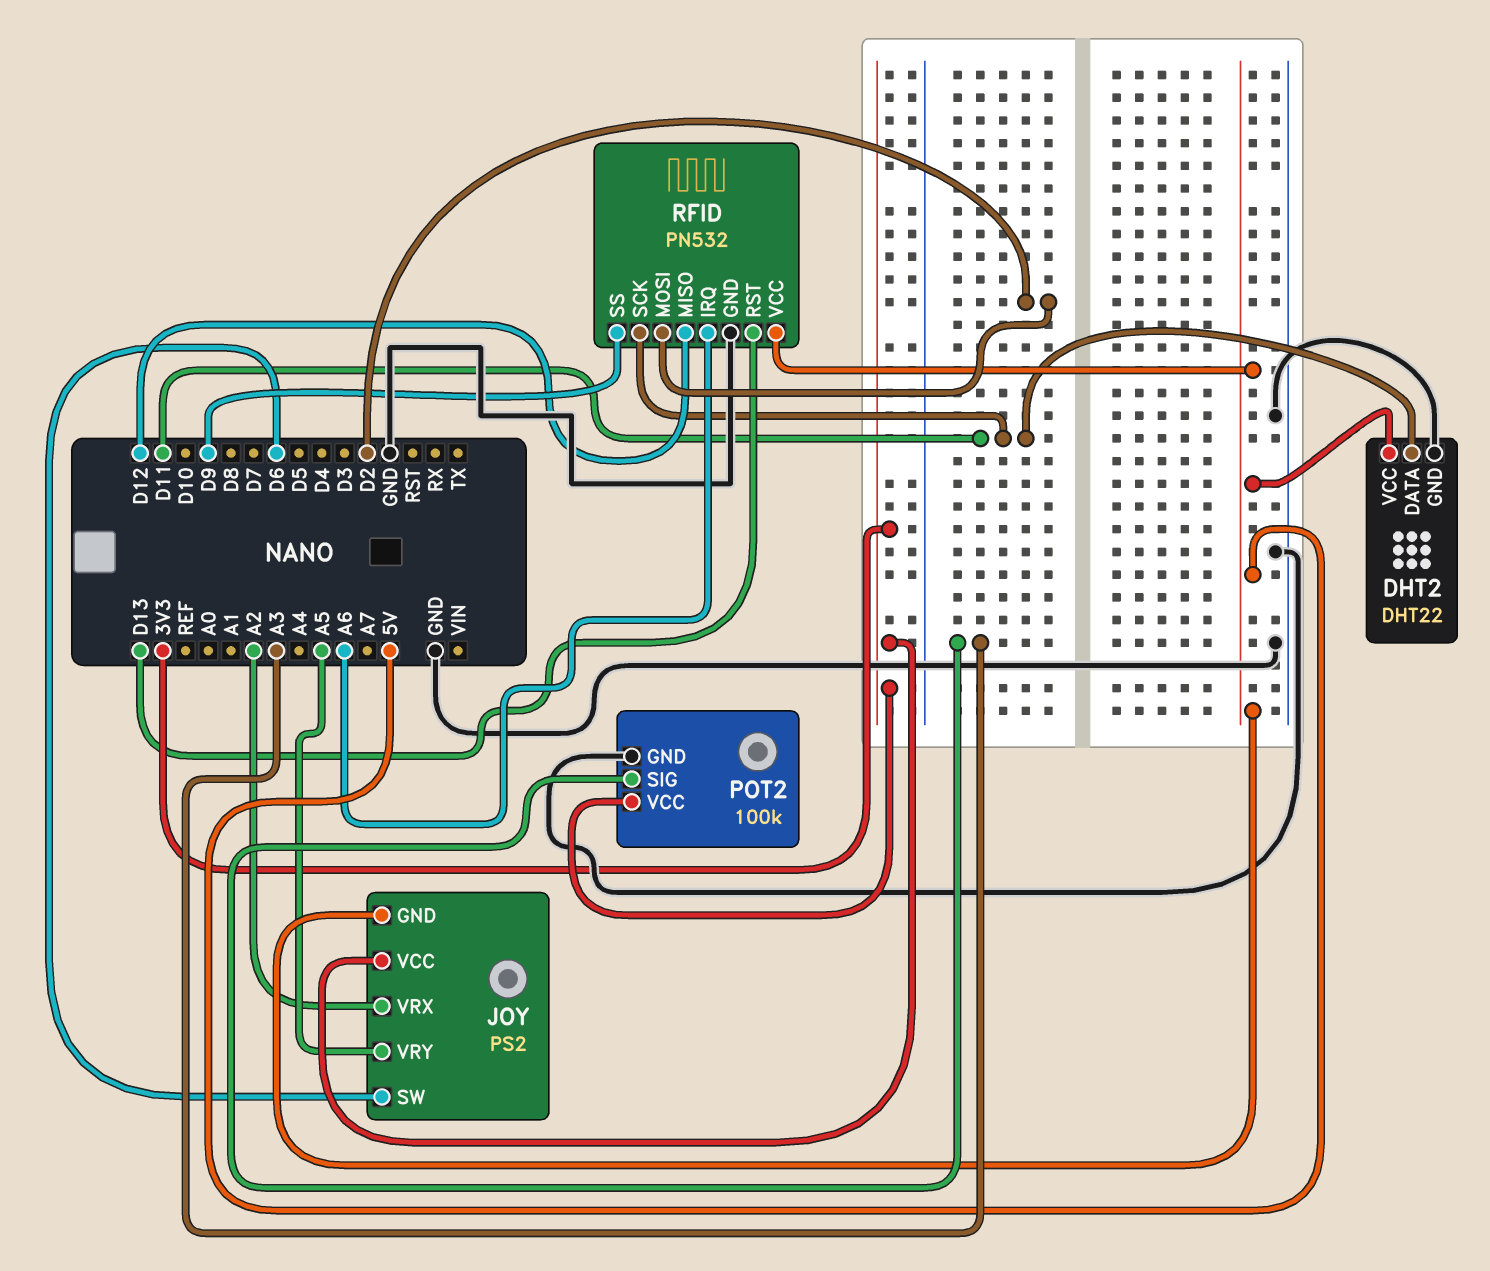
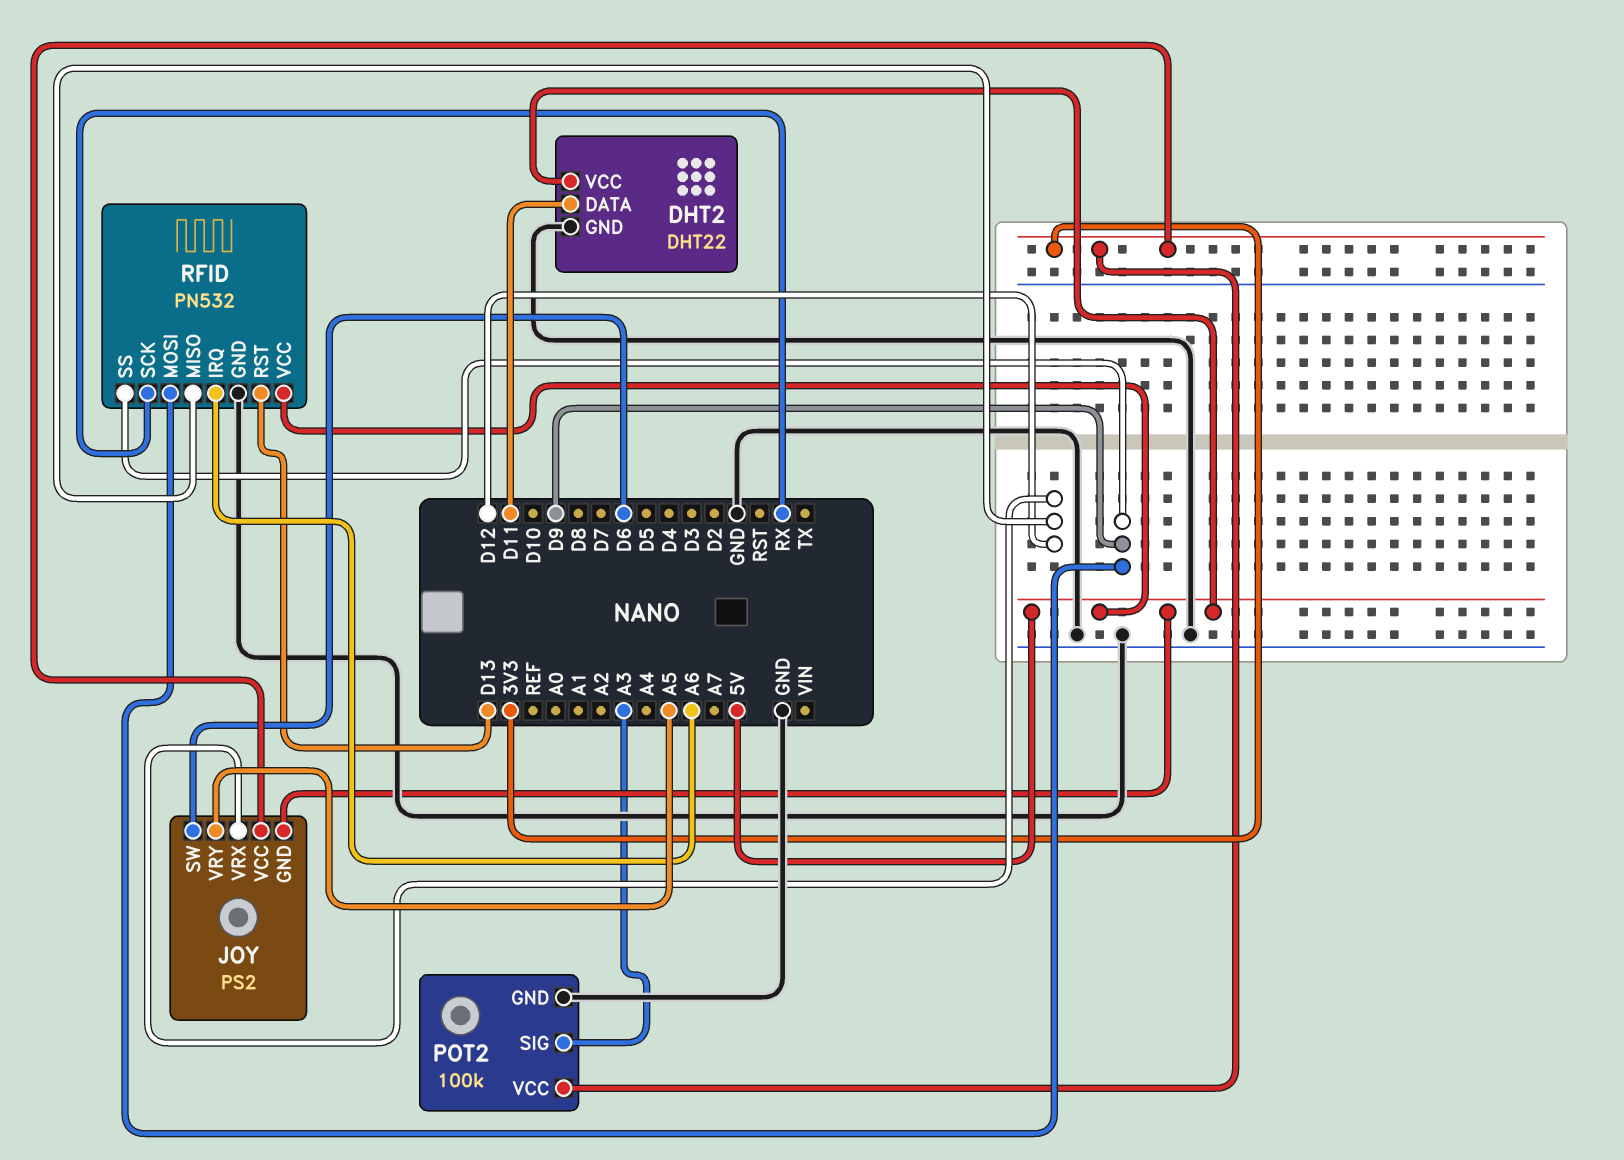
JOY pin VRX: A2 -> D12
RFID pin MOSI: D2 -> D9
RFID pin SCK: D11 -> RX

